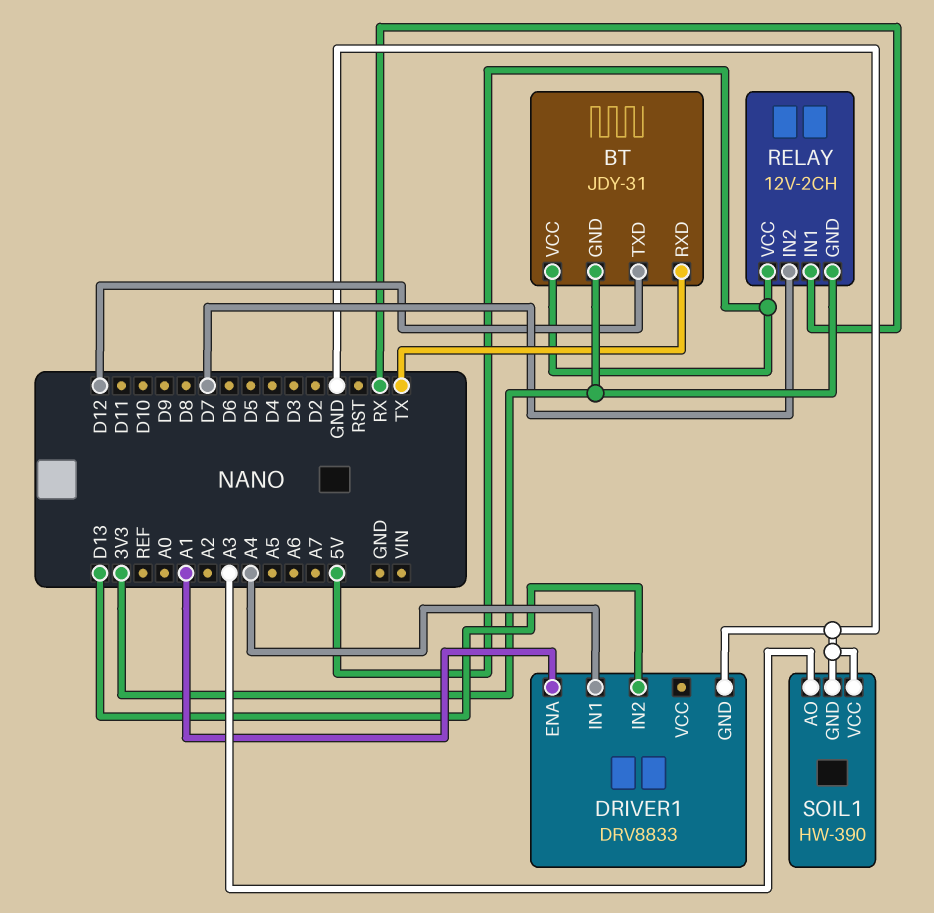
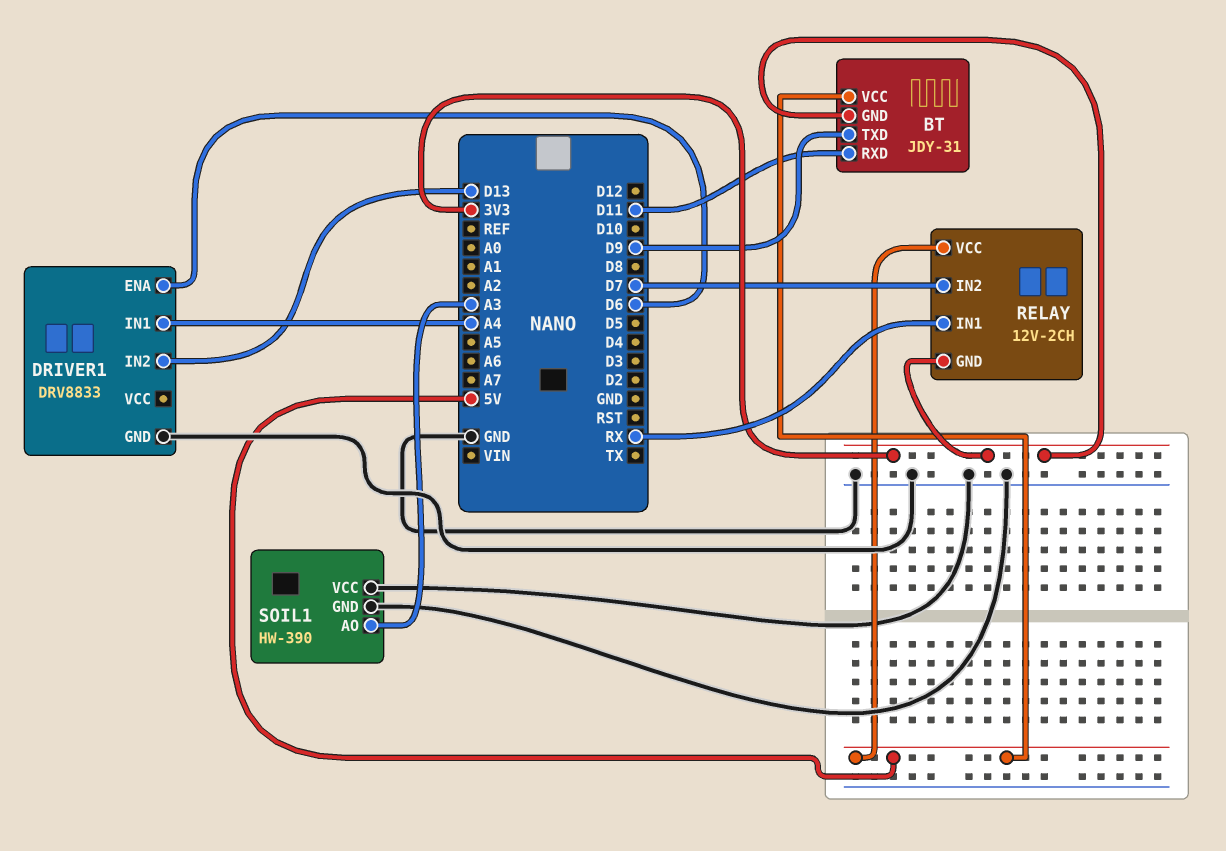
BT pin RXD: TX -> D11
BT pin TXD: D12 -> D9
DRIVER1 pin ENA: A1 -> D6

